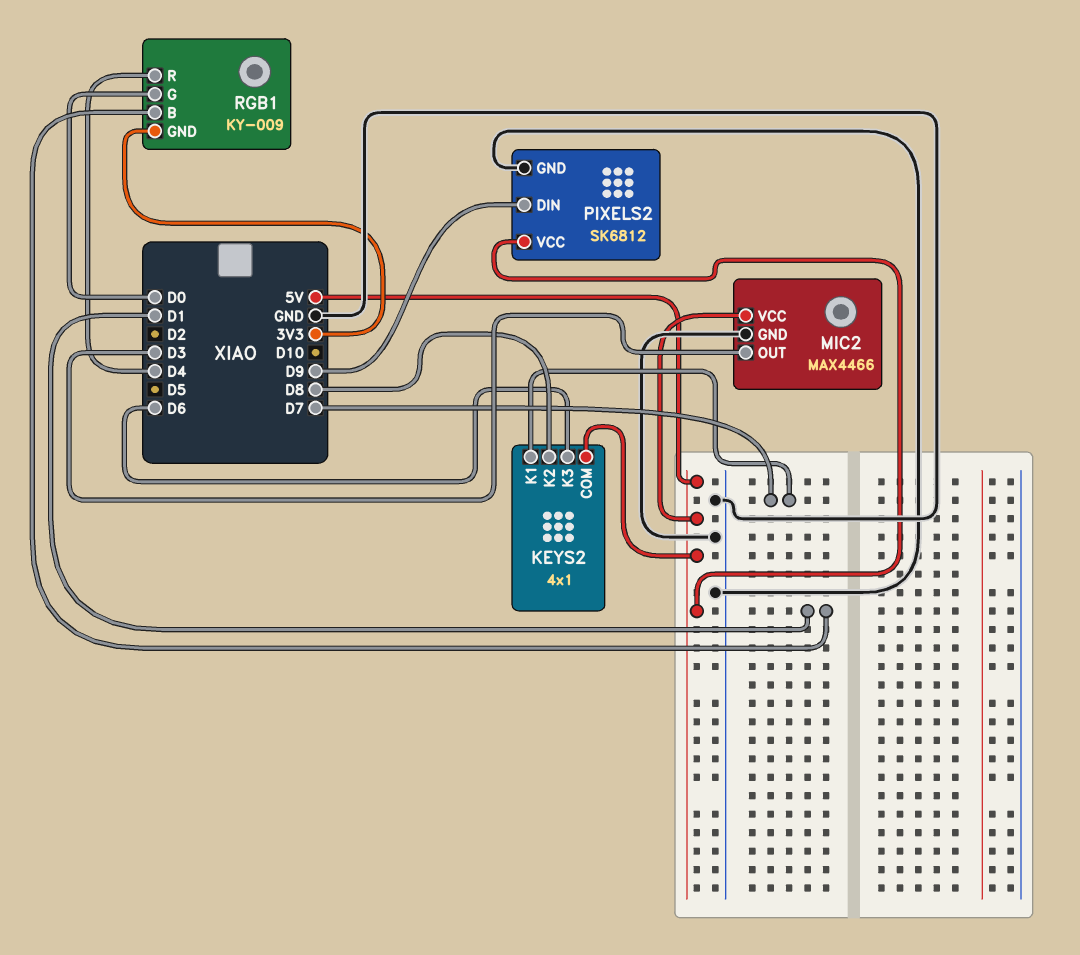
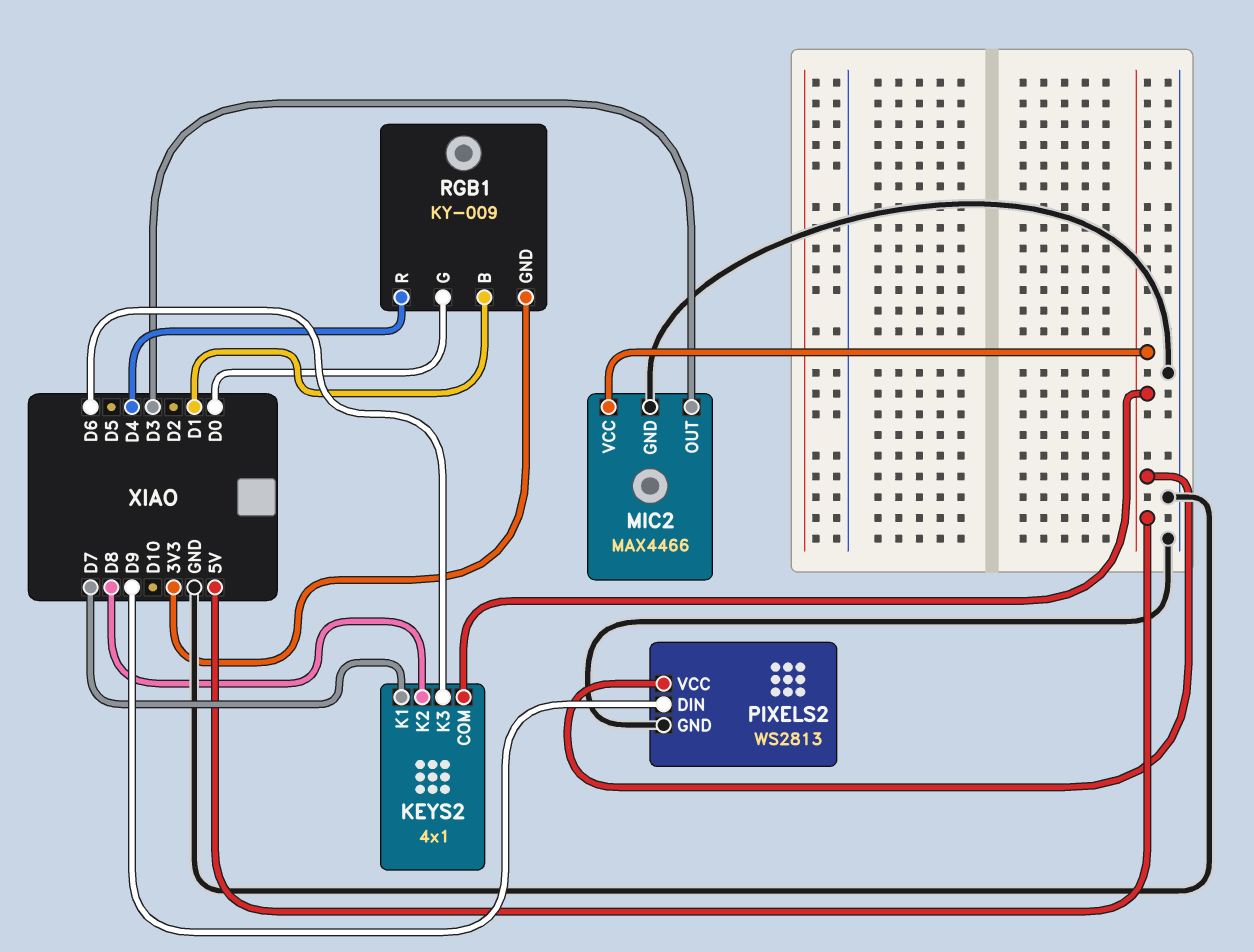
PIXELS2: SK6812 -> WS2813

